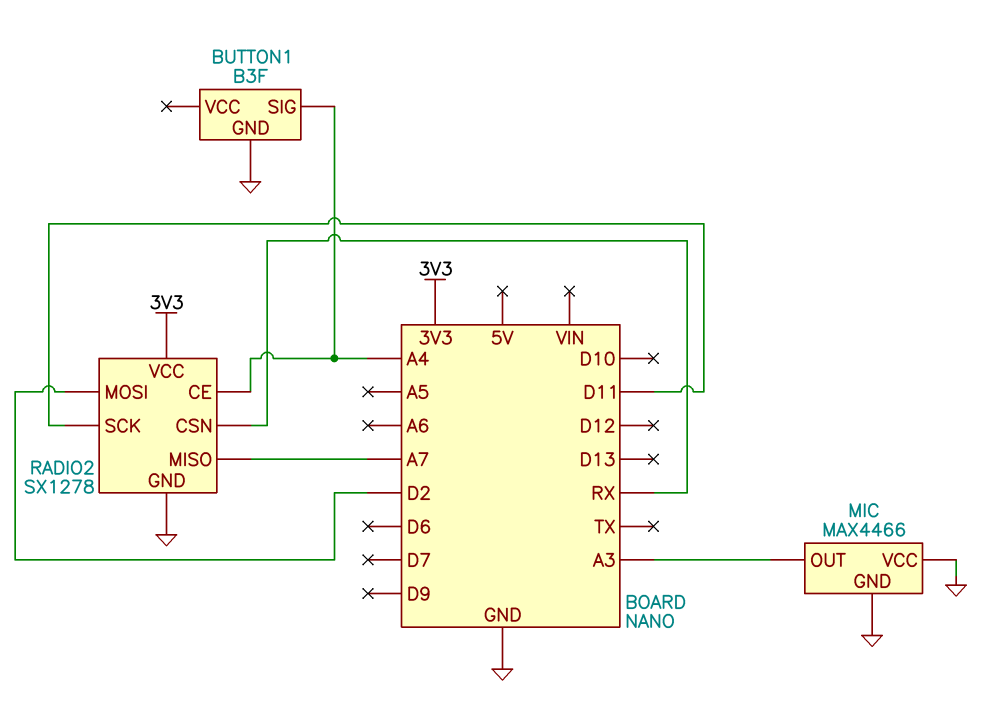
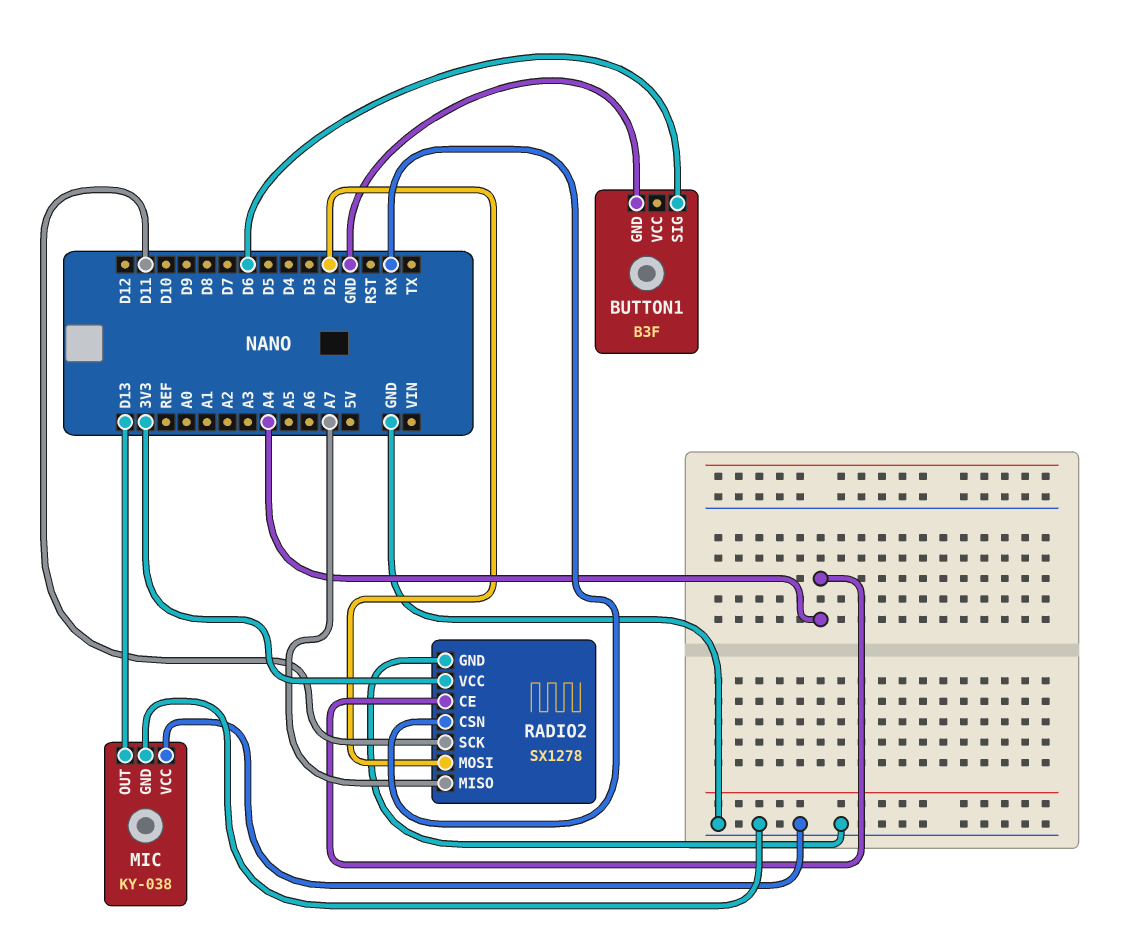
BUTTON1 pin SIG: A4 -> D6
MIC: MAX4466 -> KY-038
MIC pin OUT: A3 -> D13

